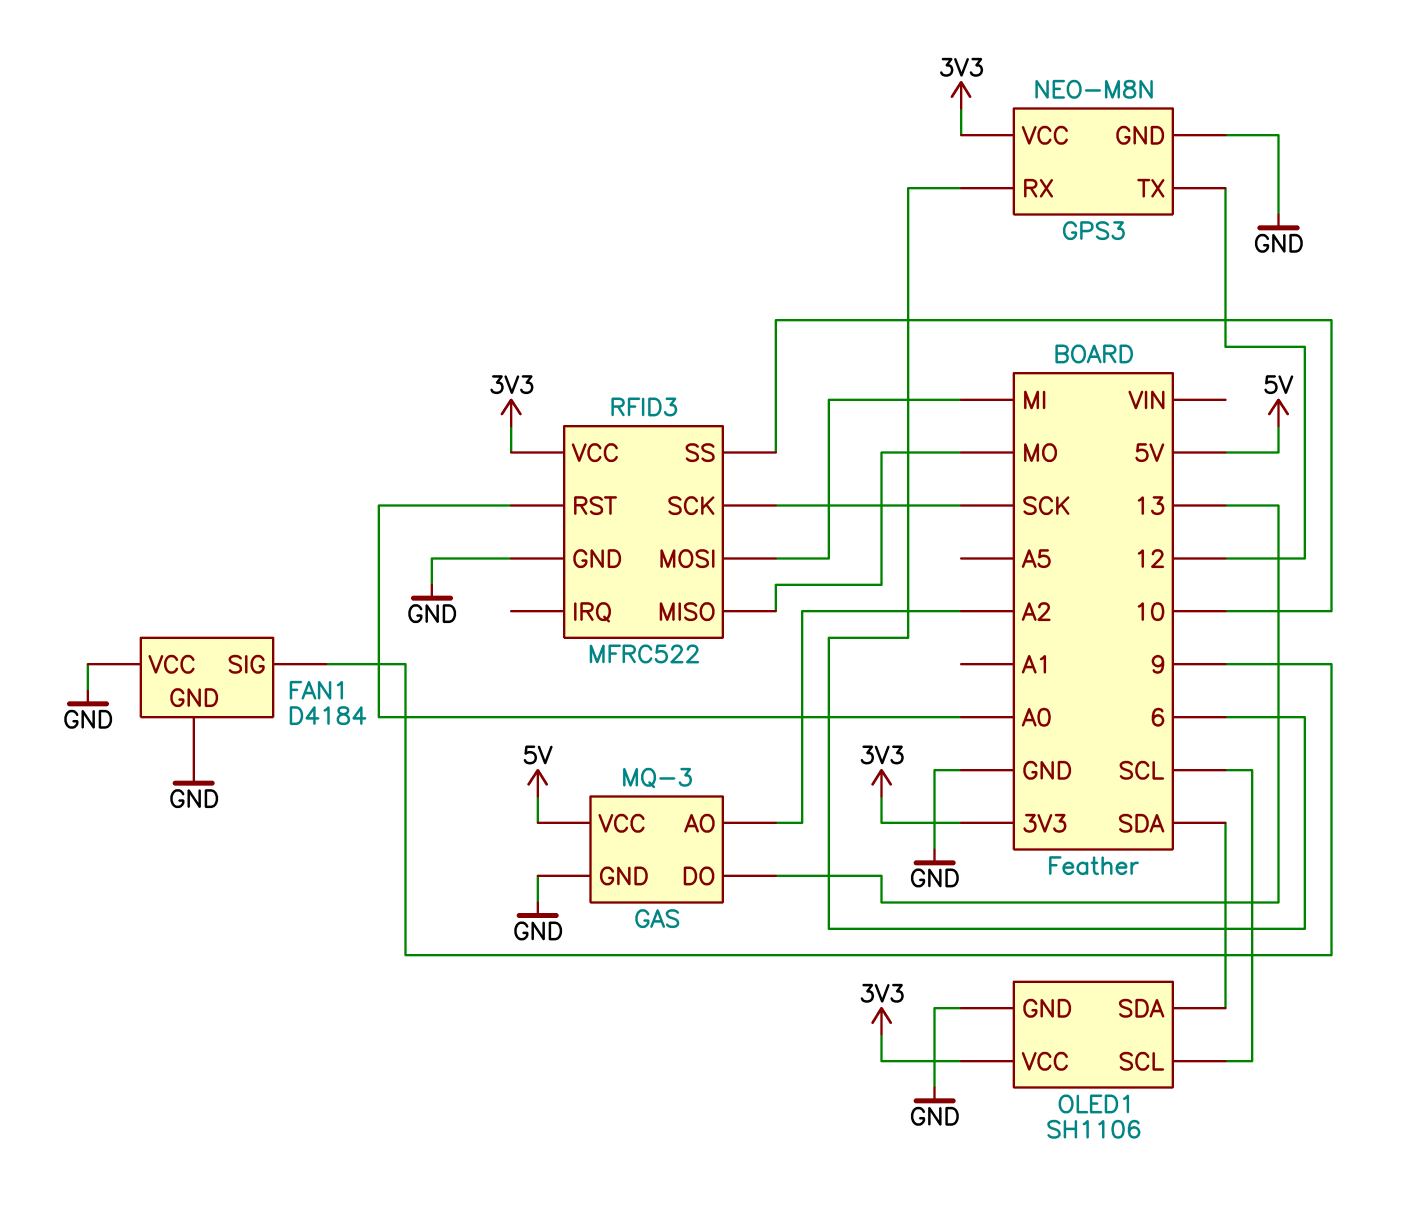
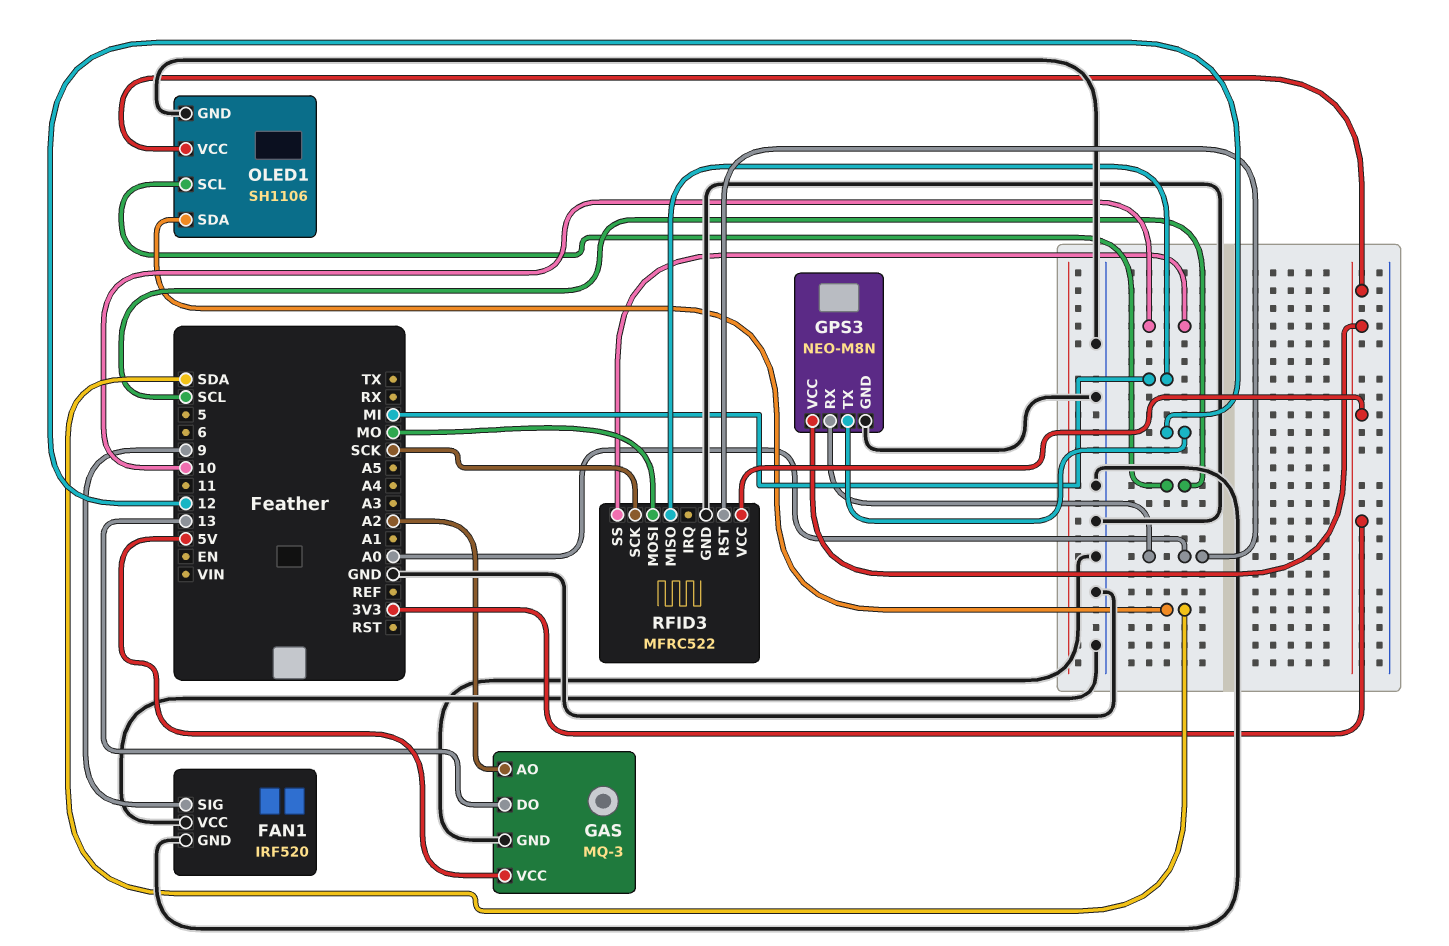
FAN1: D4184 -> IRF520
GPS3 pin RX: 6 -> A0
RFID3 pin MISO: MO -> MI
RFID3 pin MOSI: MI -> MO

